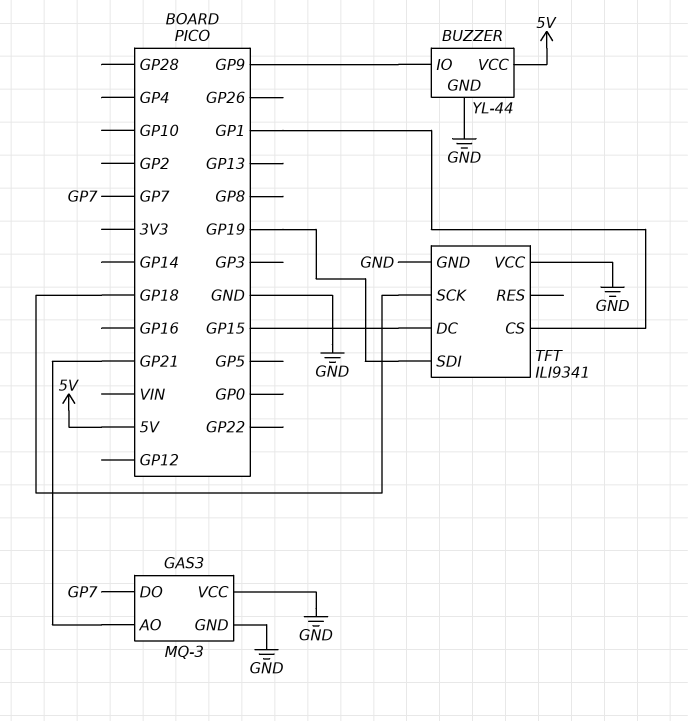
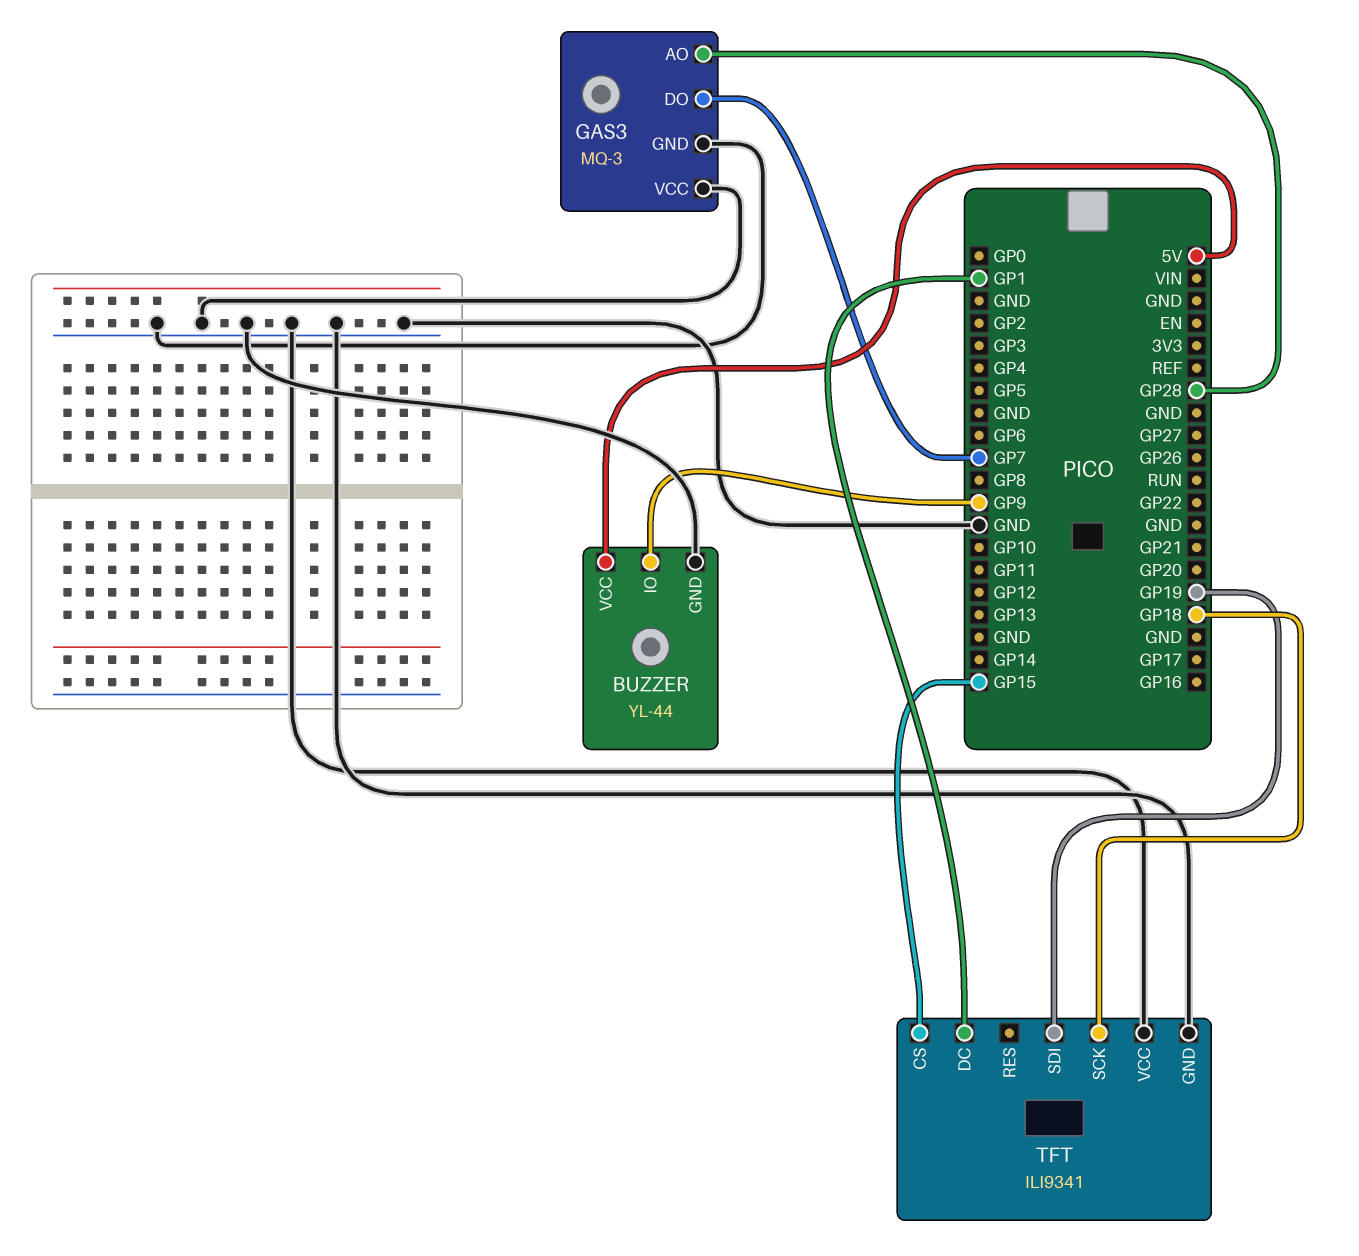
GAS3 pin AO: GP21 -> GP28
TFT pin CS: GP1 -> GP15
TFT pin DC: GP15 -> GP1

